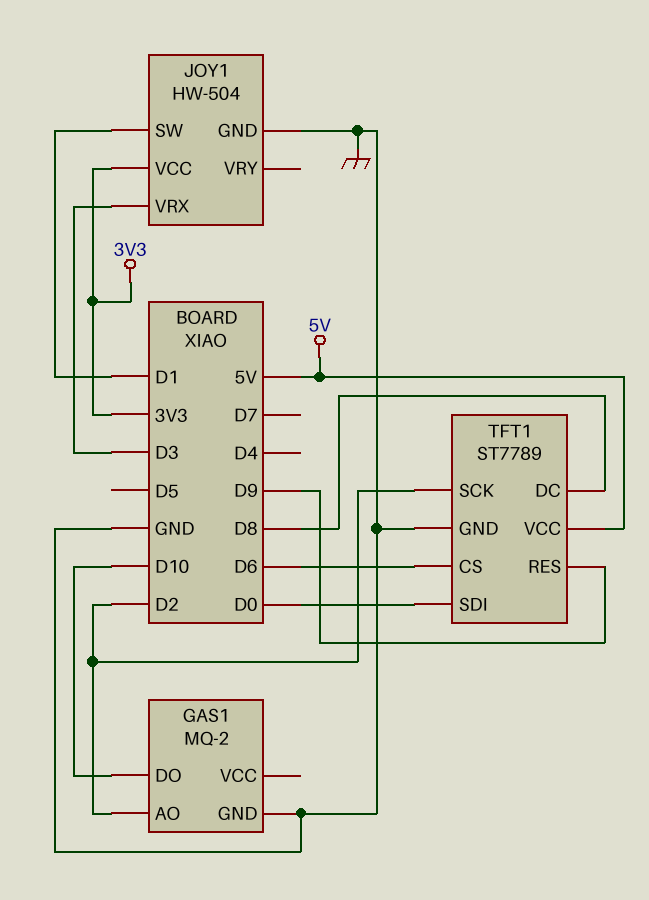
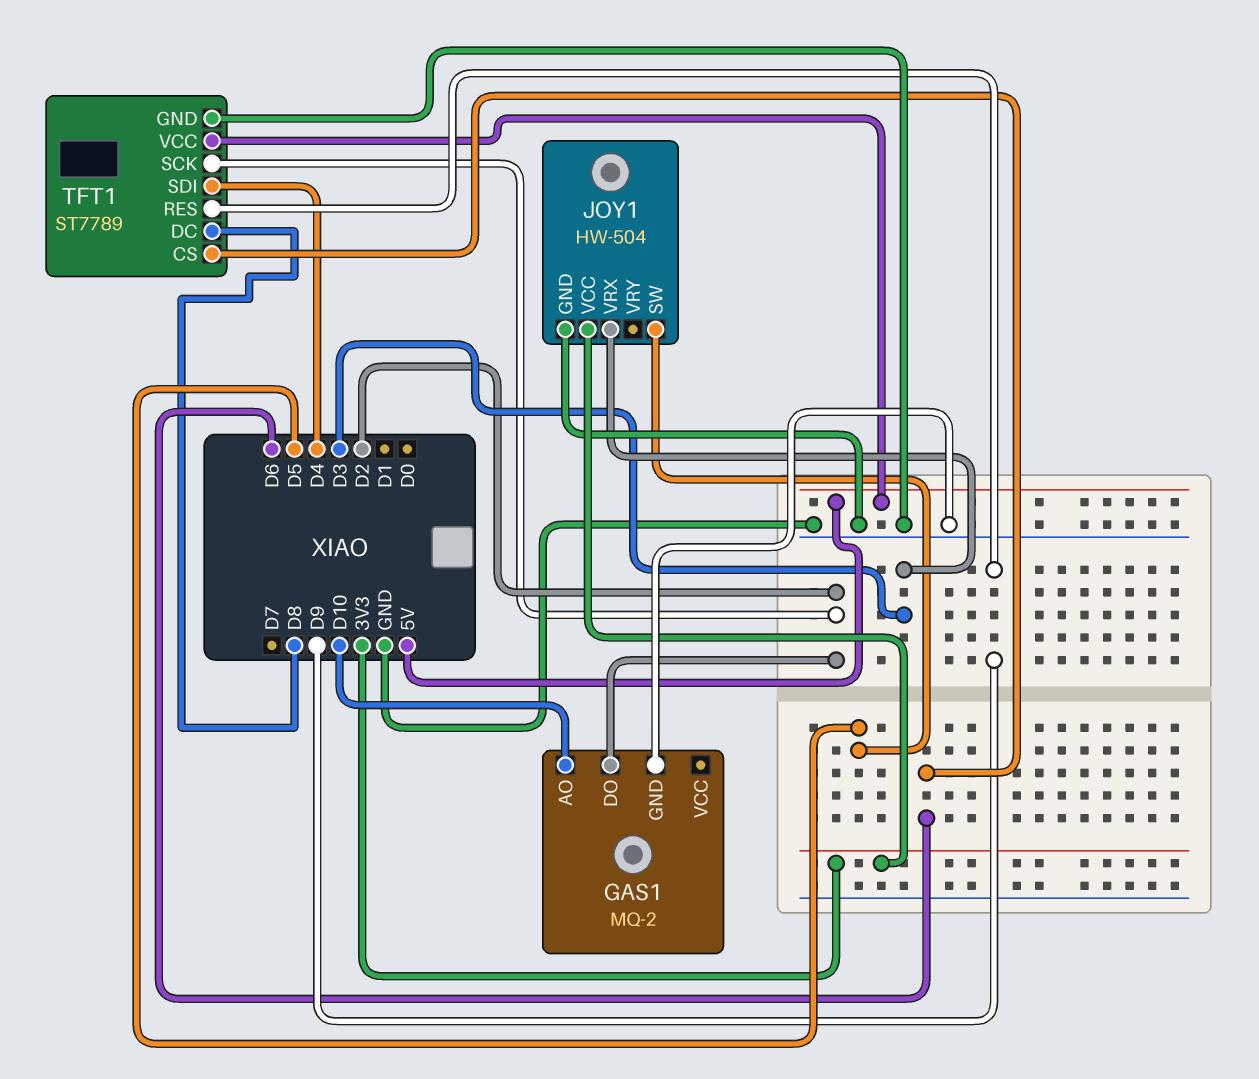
GAS1 pin AO: D2 -> D10
GAS1 pin DO: D10 -> D2
JOY1 pin SW: D1 -> D5
TFT1 pin SDI: D0 -> D4

